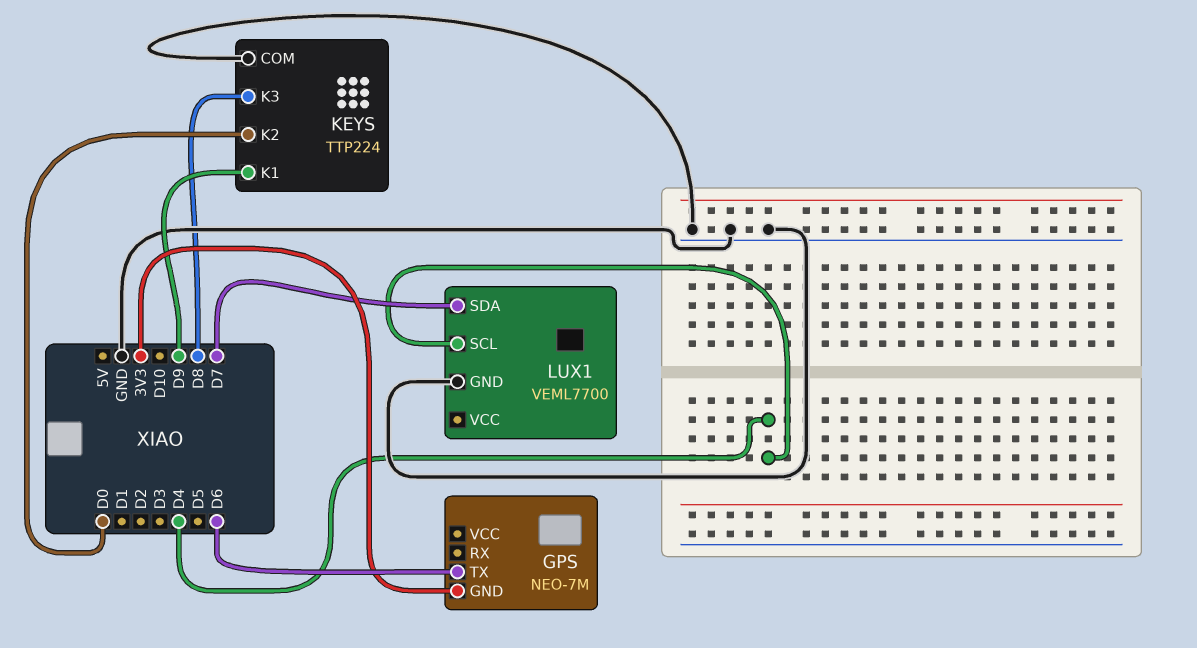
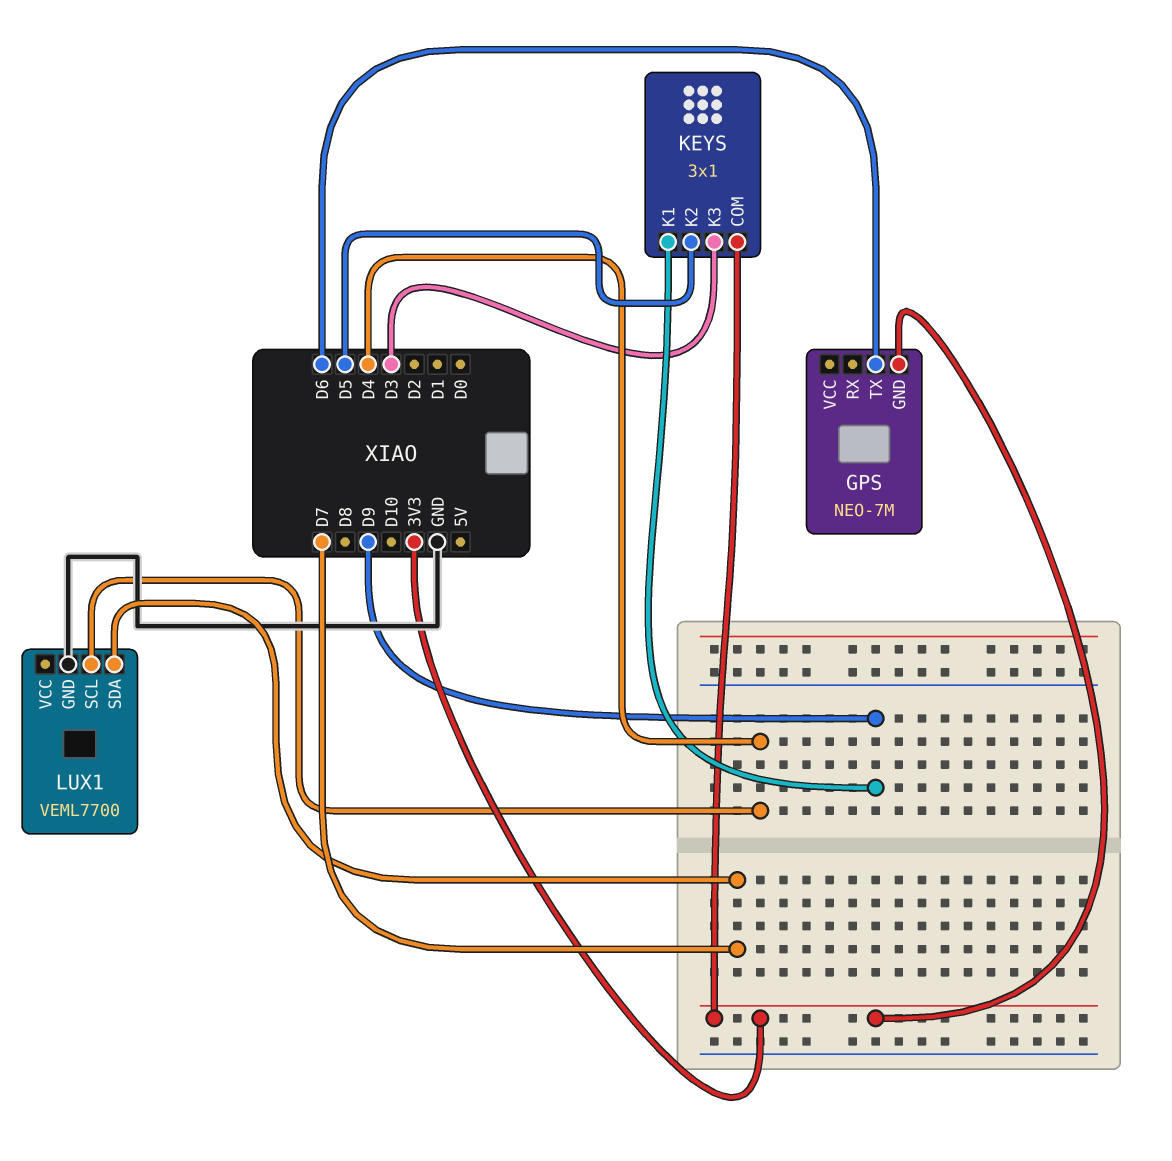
KEYS: TTP224 -> 3x1
KEYS pin COM: GND -> 3V3
KEYS pin K2: D0 -> D5
KEYS pin K3: D8 -> D3

